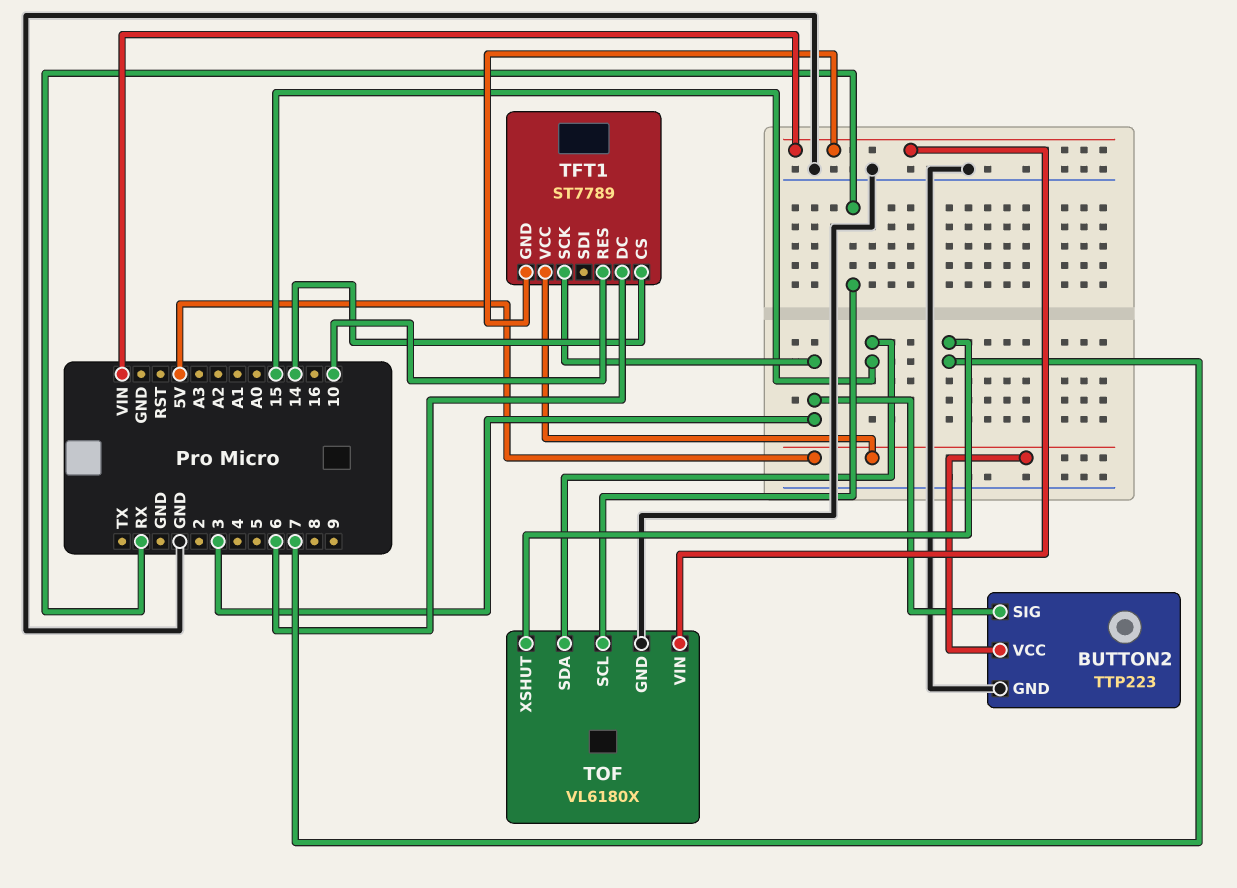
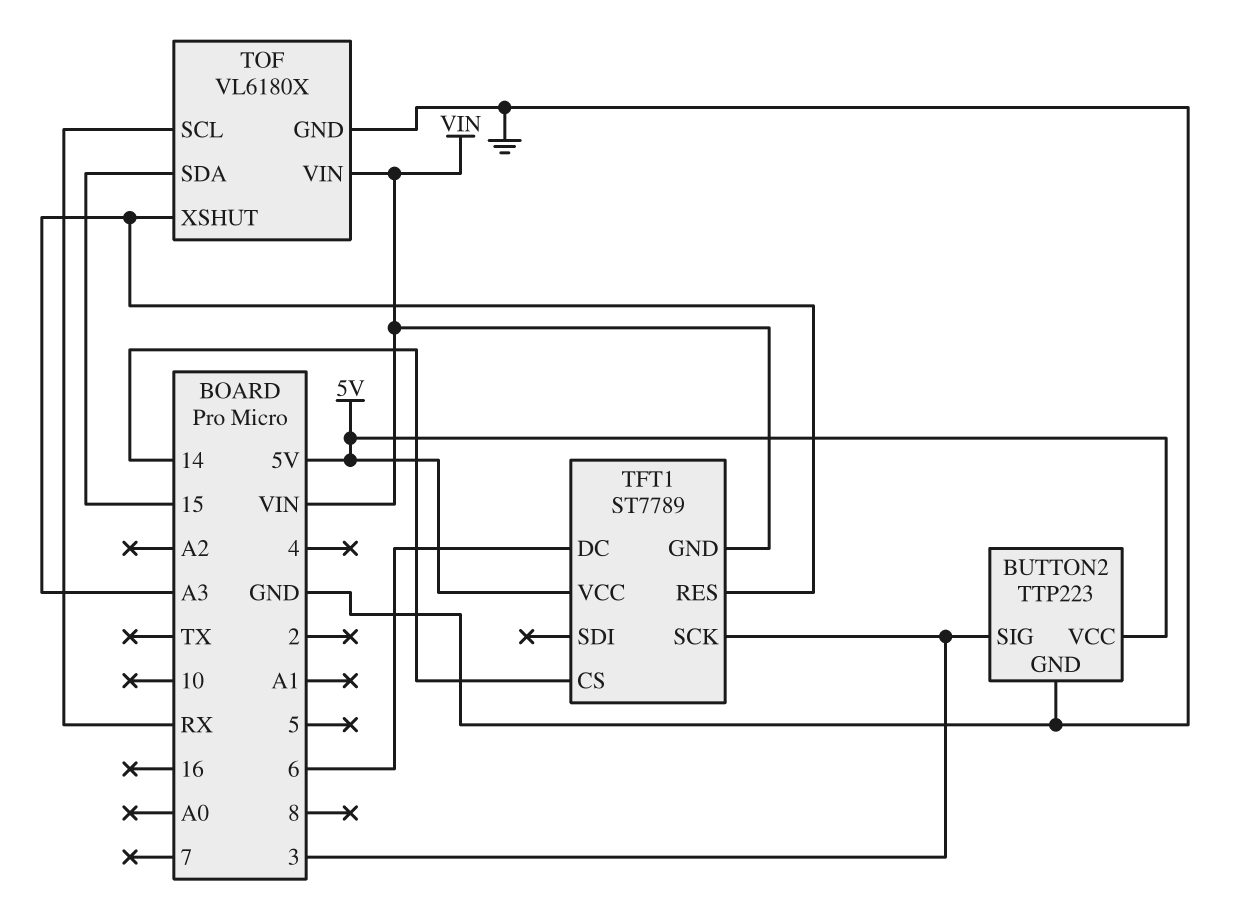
TFT1 pin RES: 10 -> A3
TOF pin XSHUT: 7 -> A3

